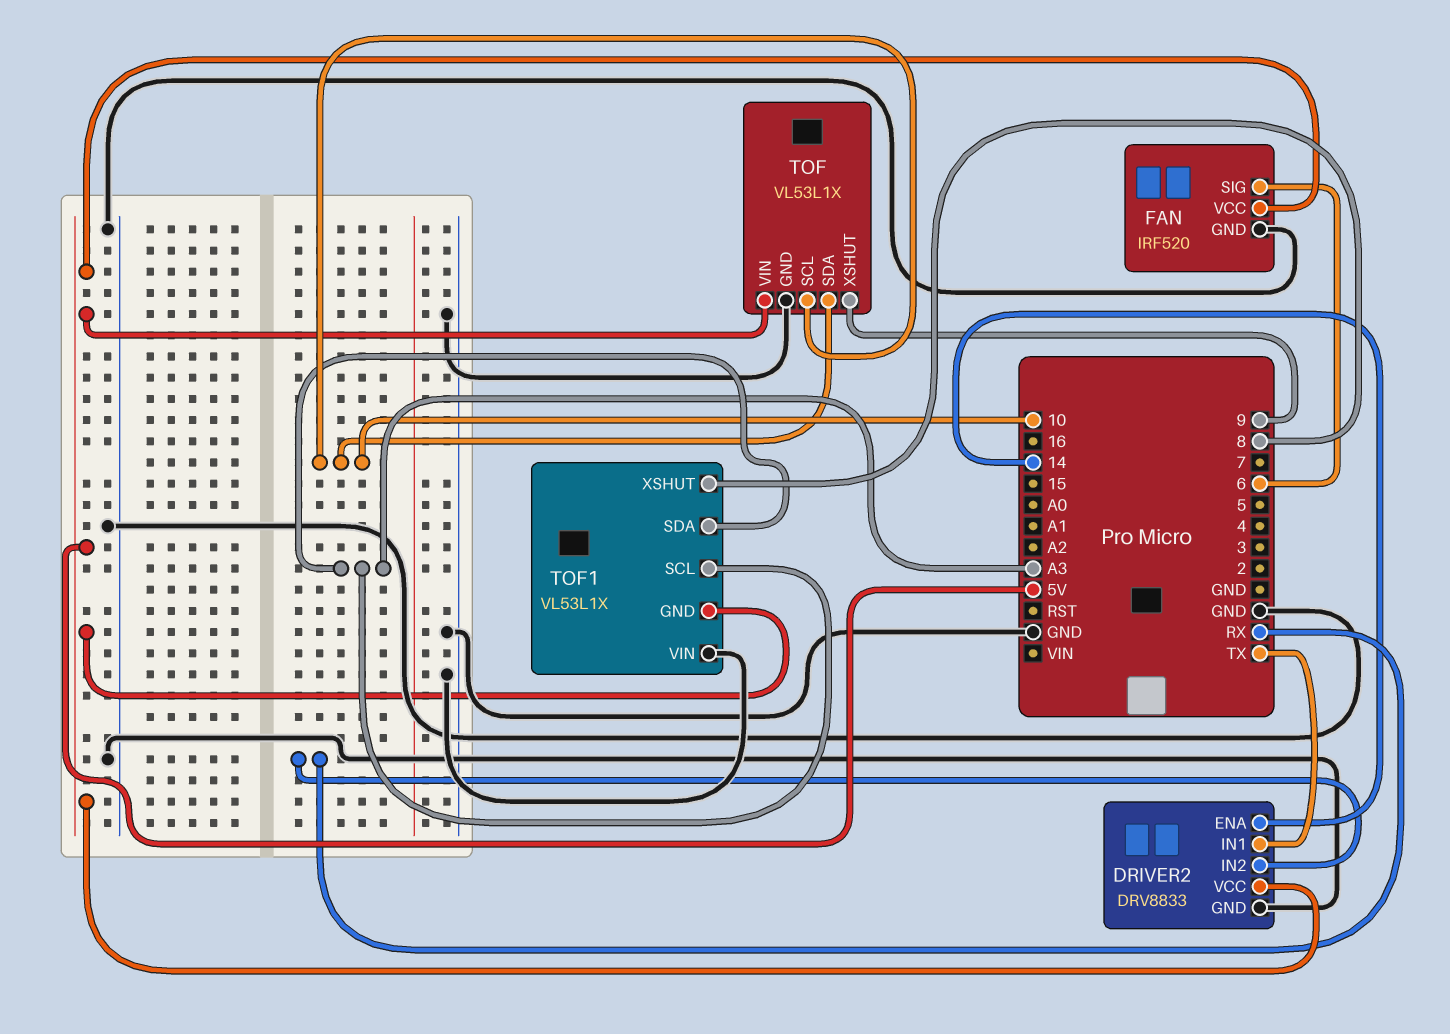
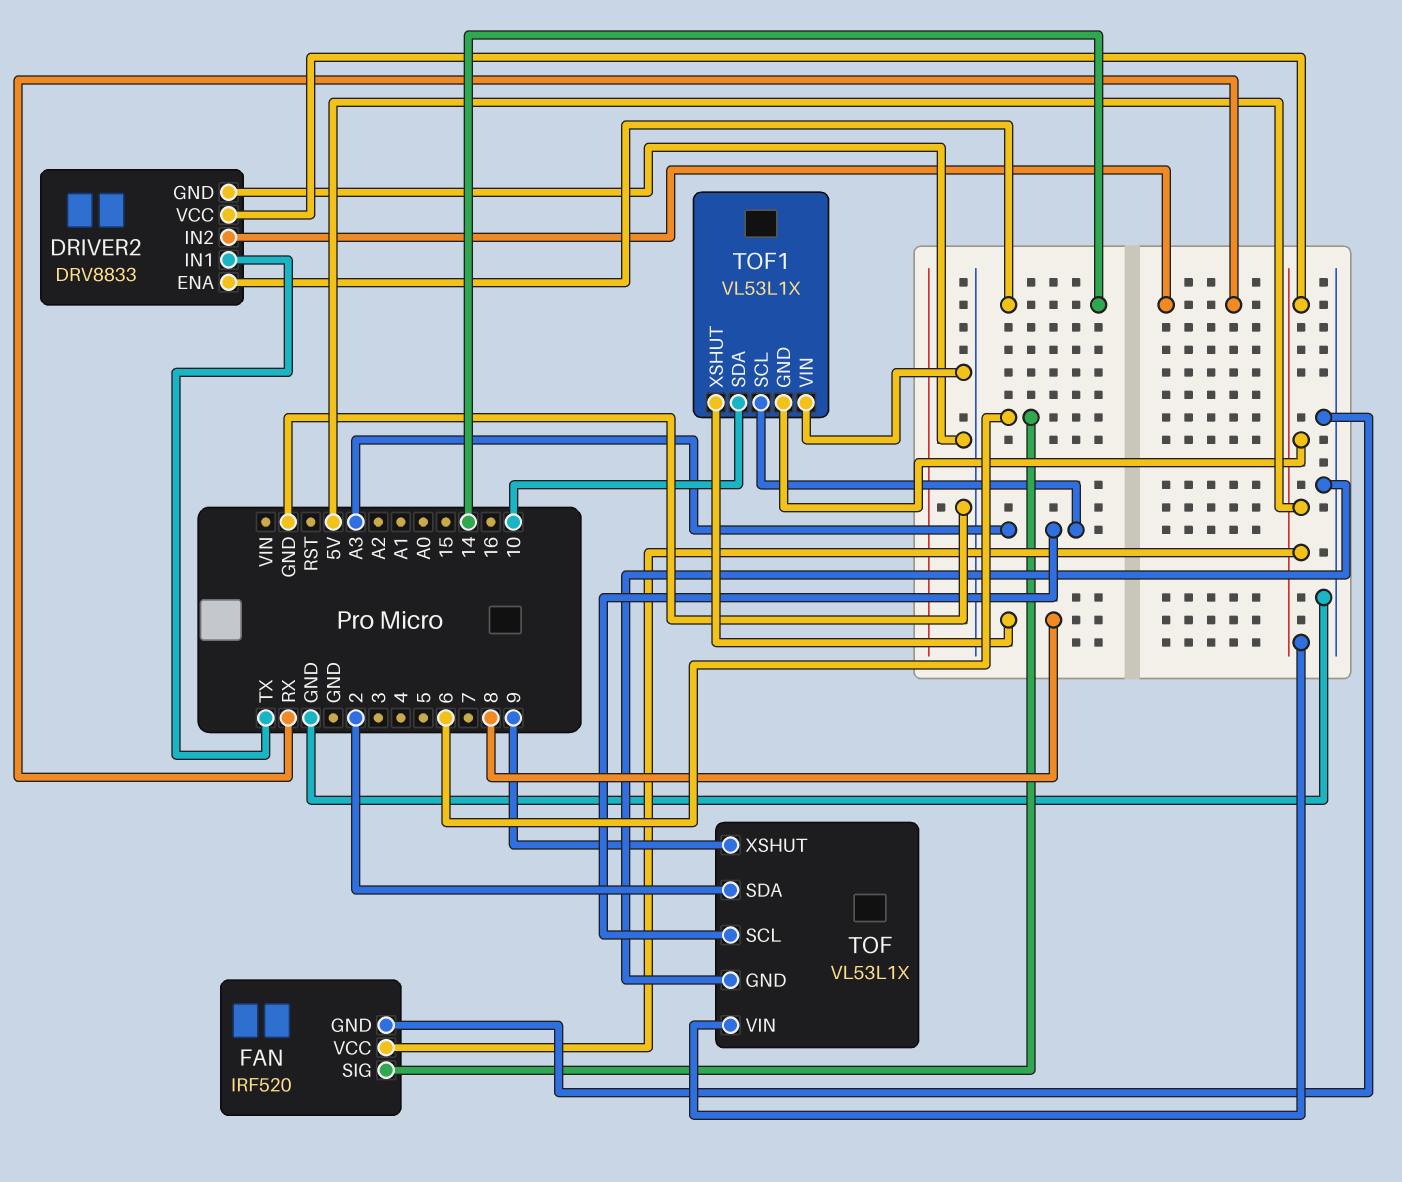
TOF pin SCL: 10 -> A3
TOF pin SDA: 10 -> 2
TOF1 pin SDA: A3 -> 10

